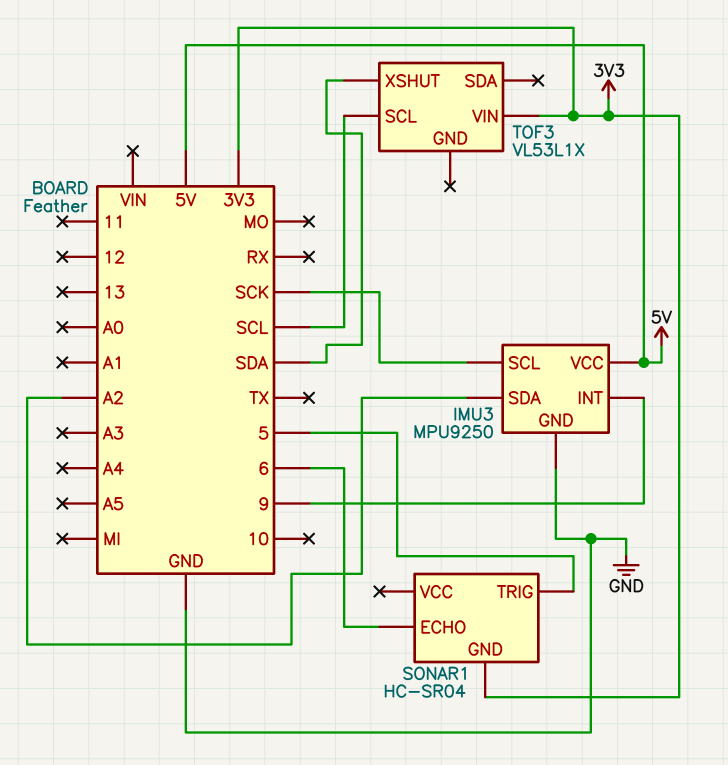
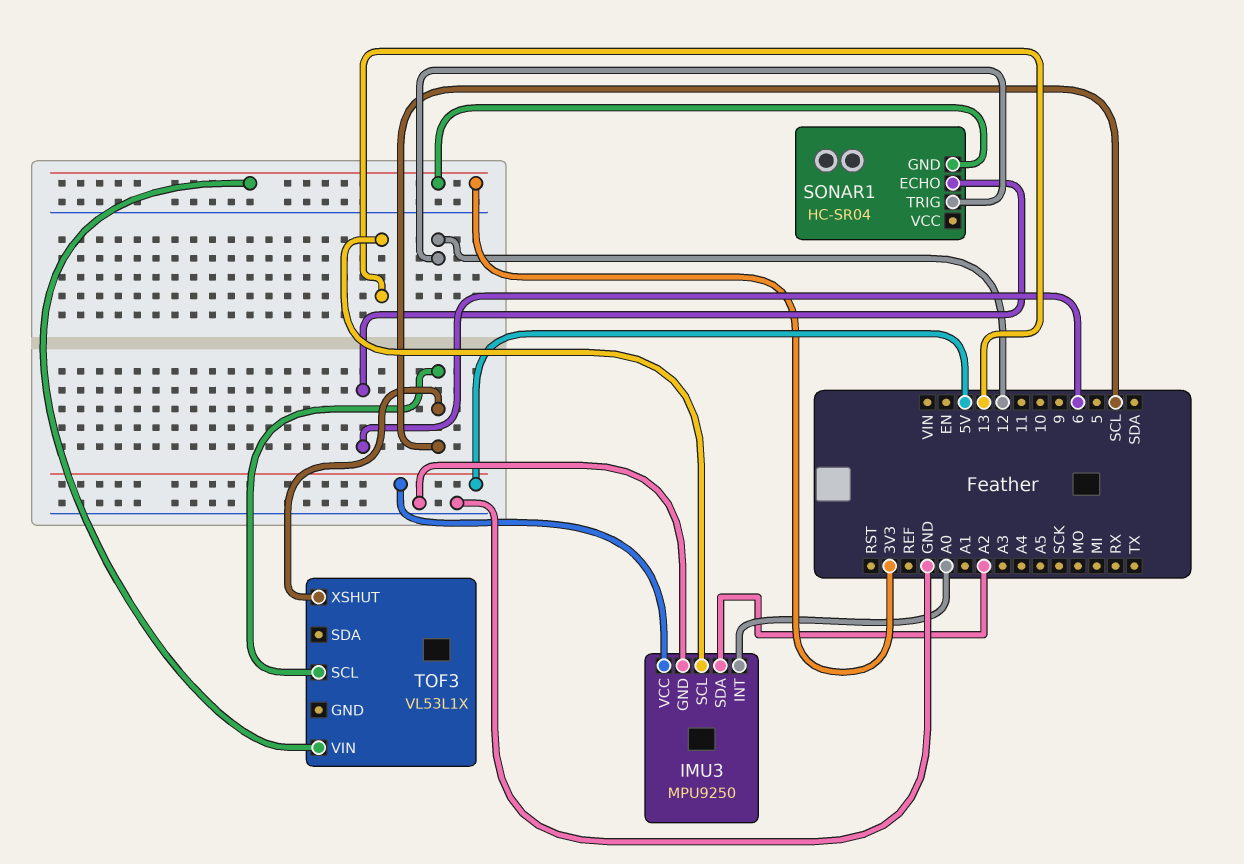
IMU3 pin INT: 9 -> A0
IMU3 pin SCL: SCK -> 13
SONAR1 pin TRIG: 5 -> 12
TOF3 pin XSHUT: SDA -> SCL

